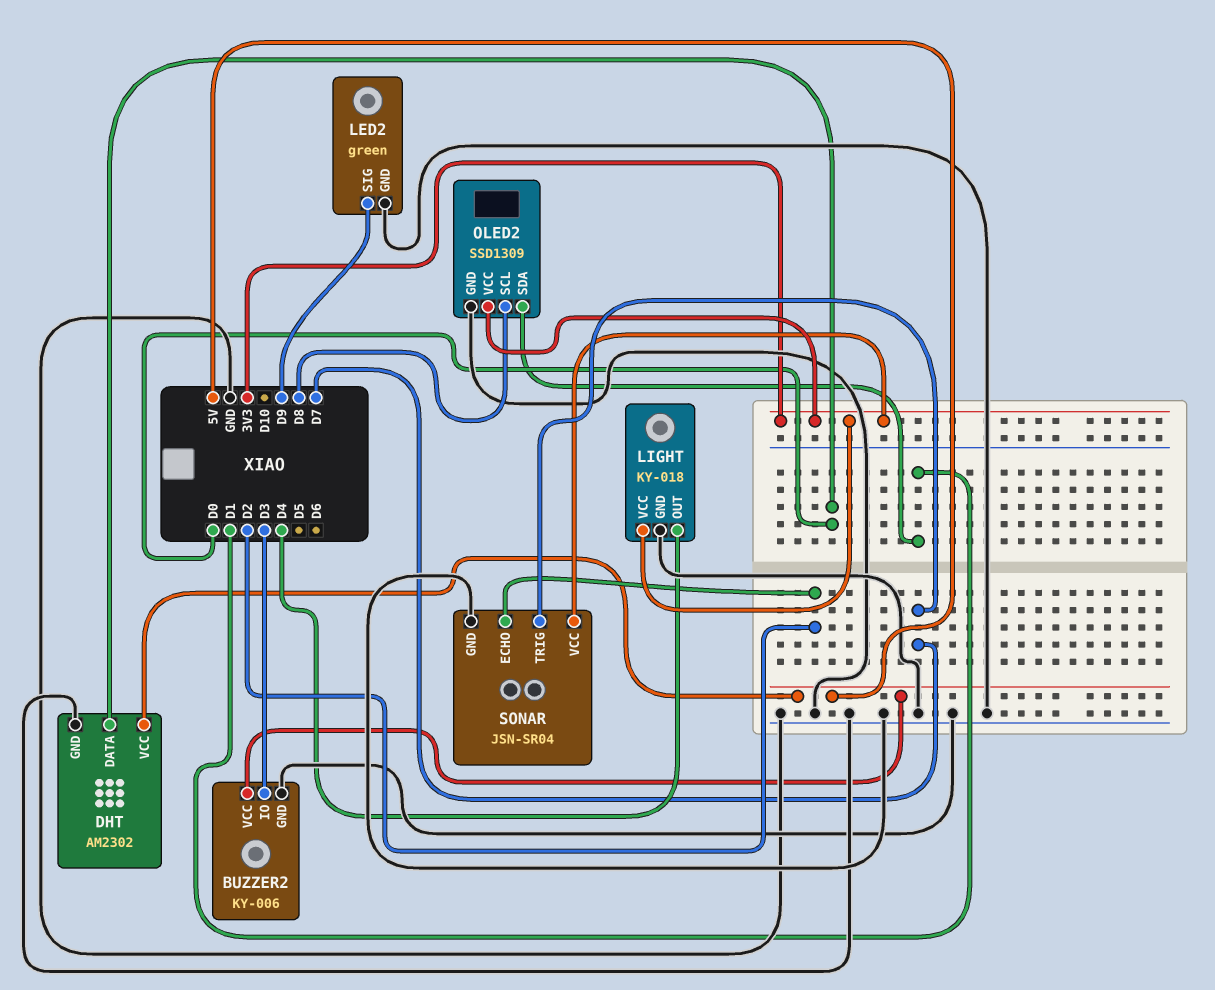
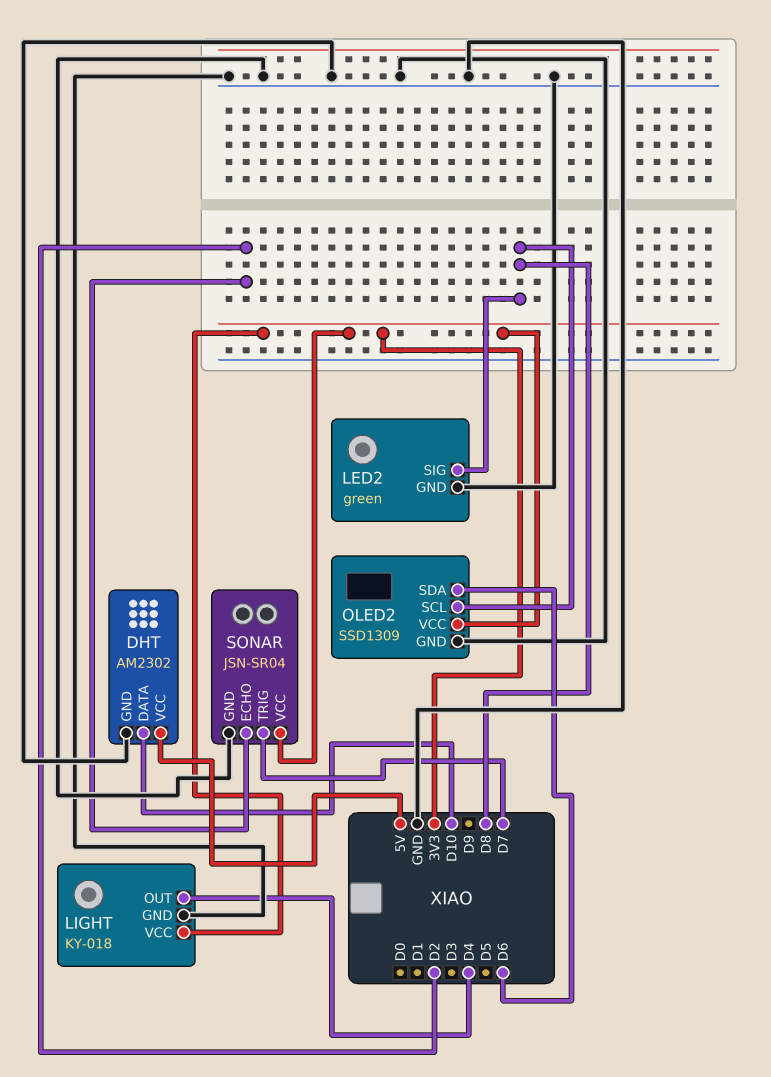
BUZZER2: KY-006 -> none
BUZZER2 pin GND: GND -> none
BUZZER2 pin IO: D3 -> none
BUZZER2 pin VCC: 5V -> none
DHT pin DATA: D0 -> D10
LED2 pin SIG: D9 -> D8
OLED2 pin SDA: D1 -> D6

